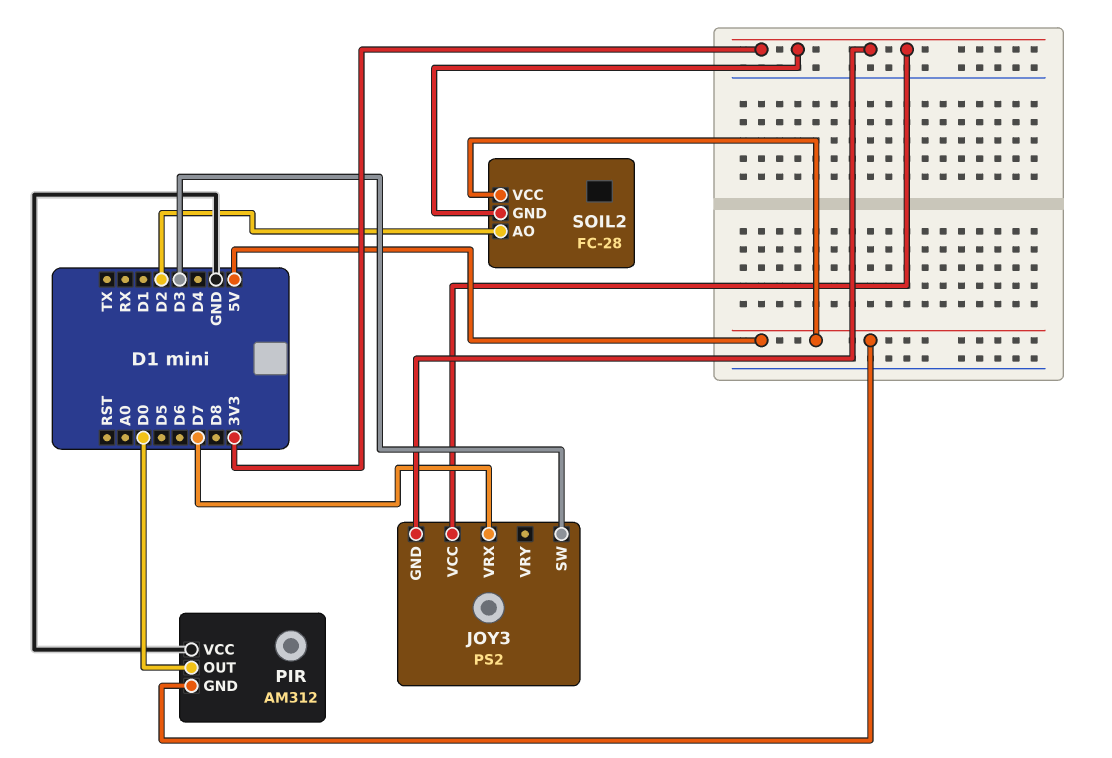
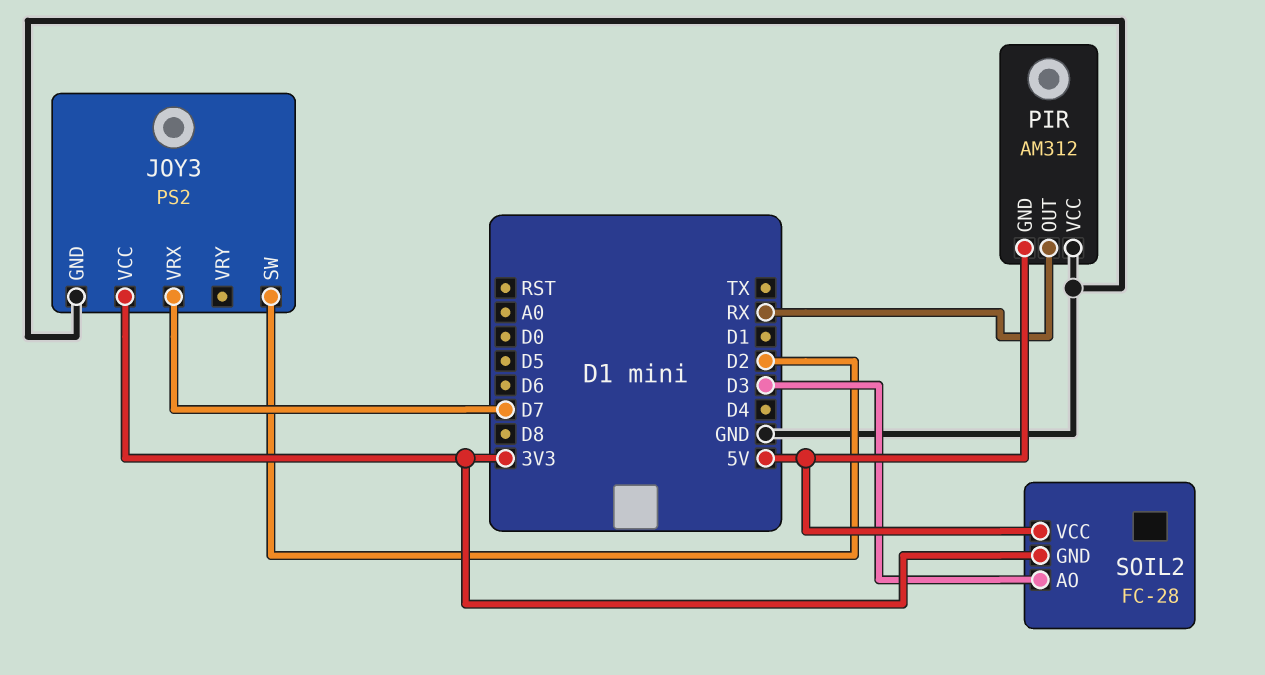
JOY3 pin GND: 3V3 -> GND
JOY3 pin SW: D3 -> D2
PIR pin OUT: D0 -> RX
SOIL2 pin AO: D2 -> D3

